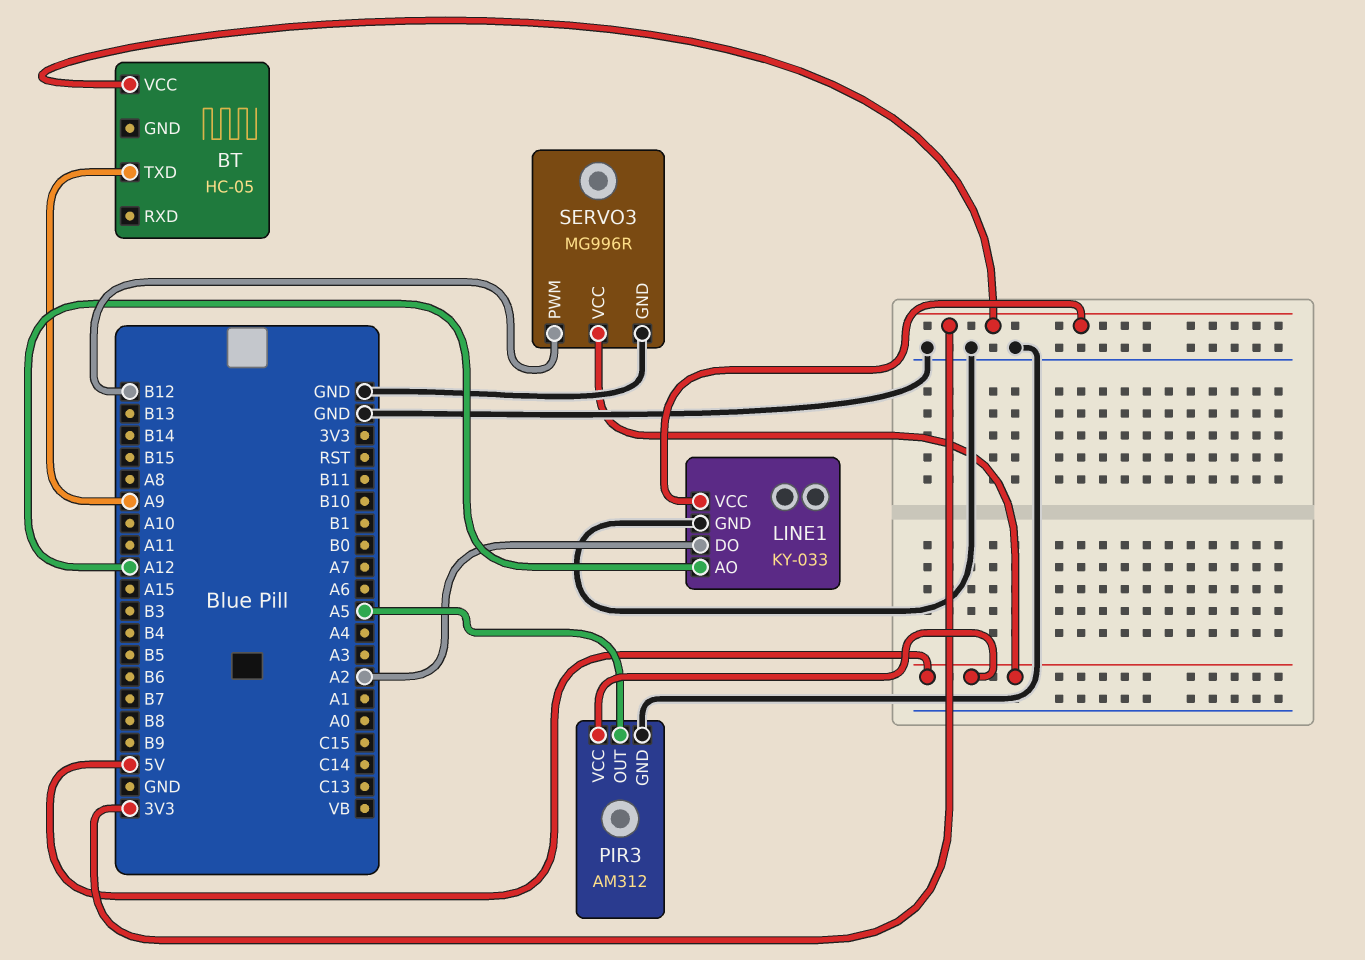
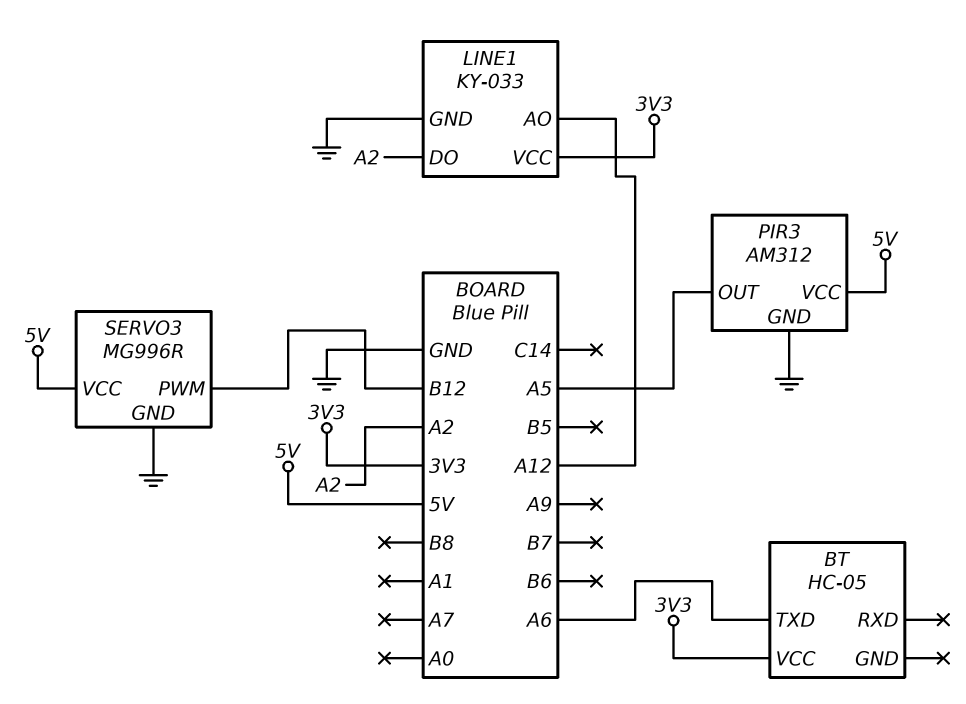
BT pin TXD: A9 -> A6

